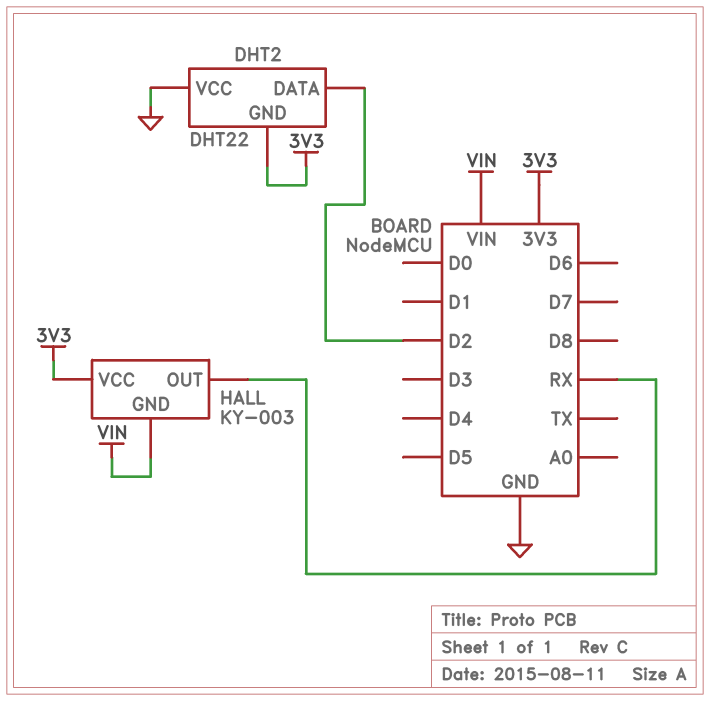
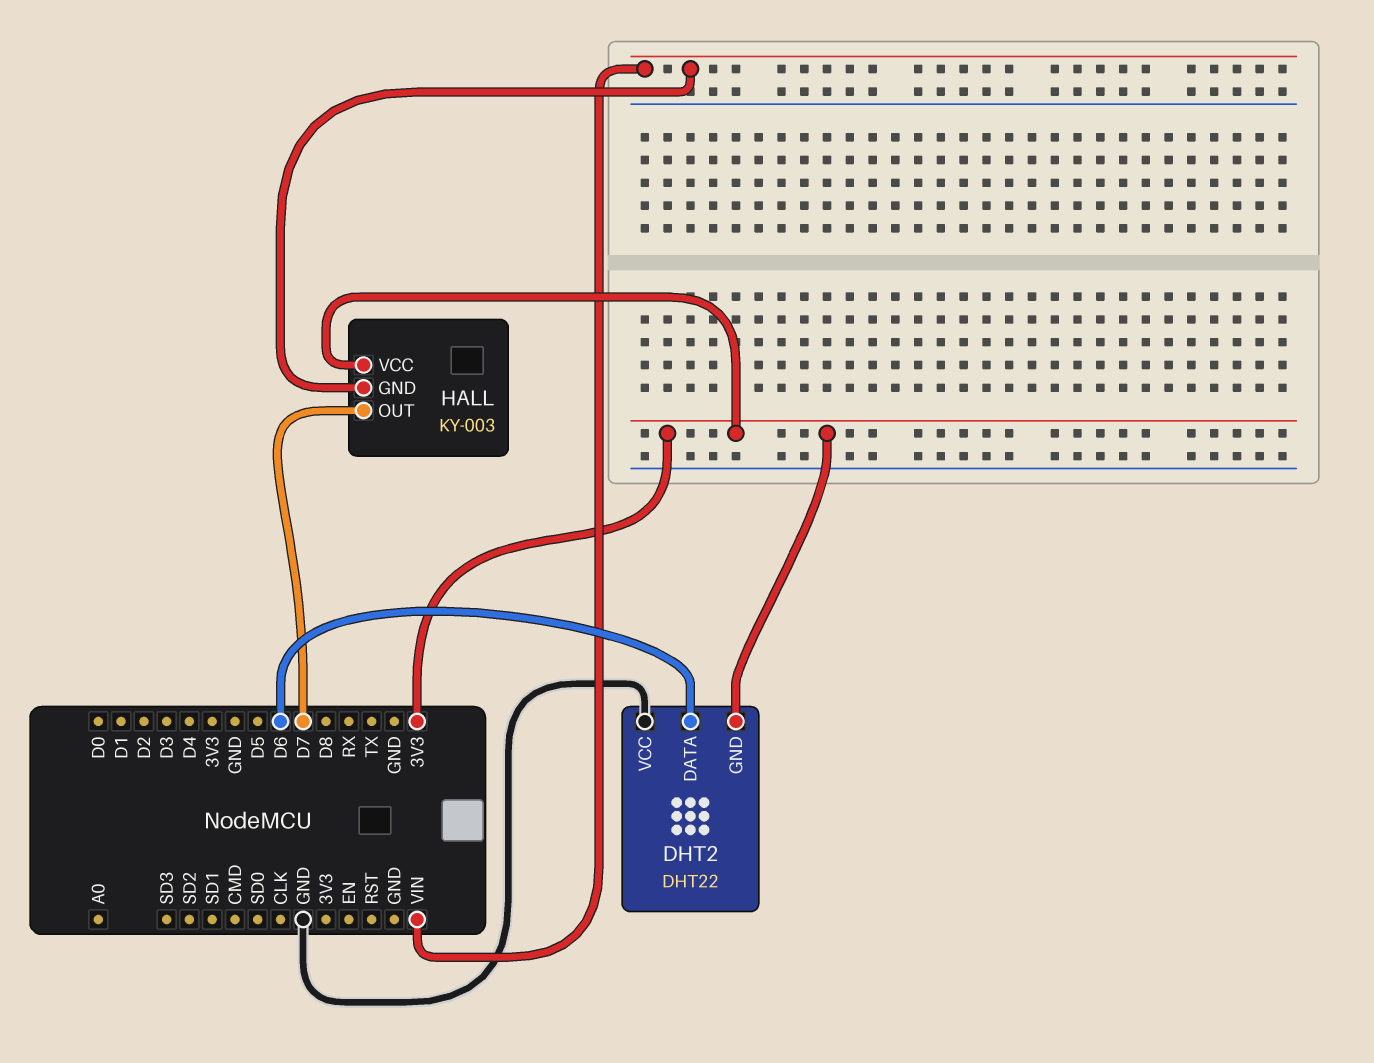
DHT2 pin DATA: D2 -> D6
HALL pin OUT: RX -> D7

